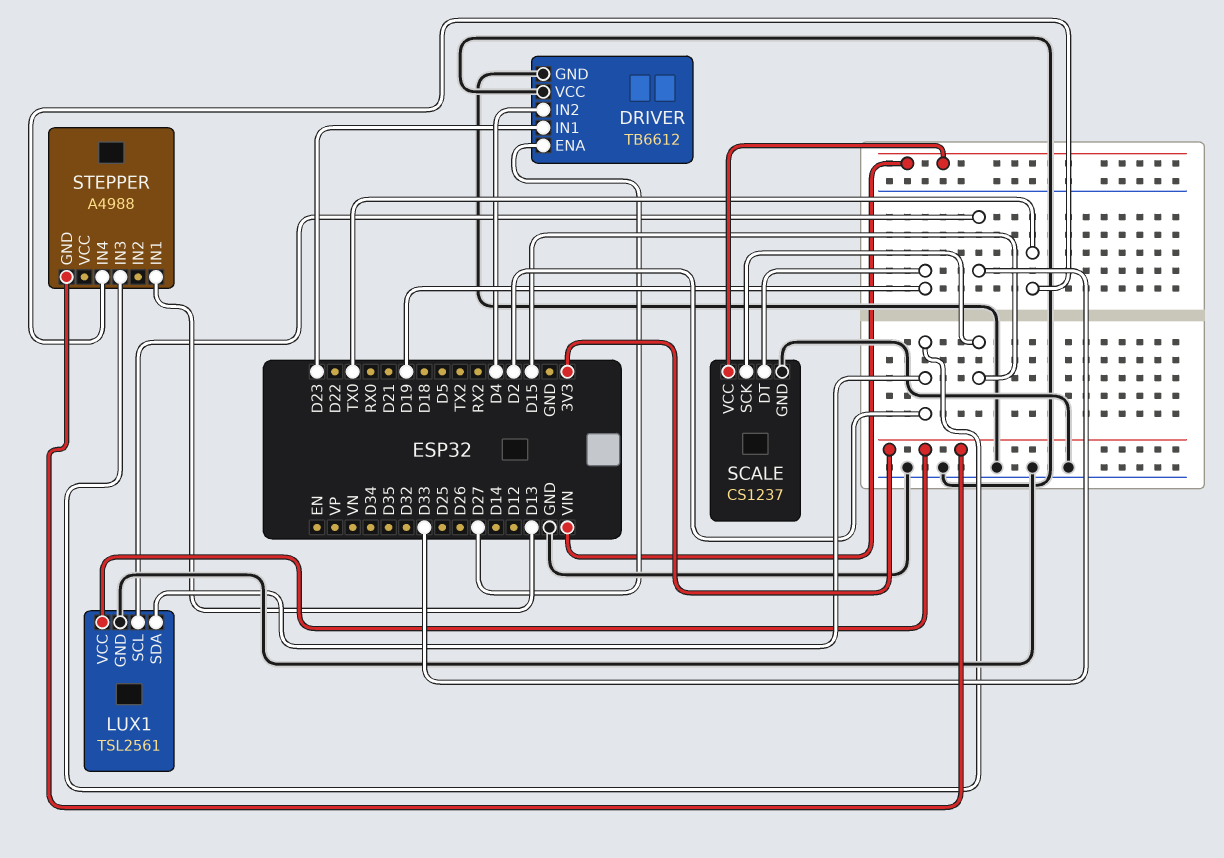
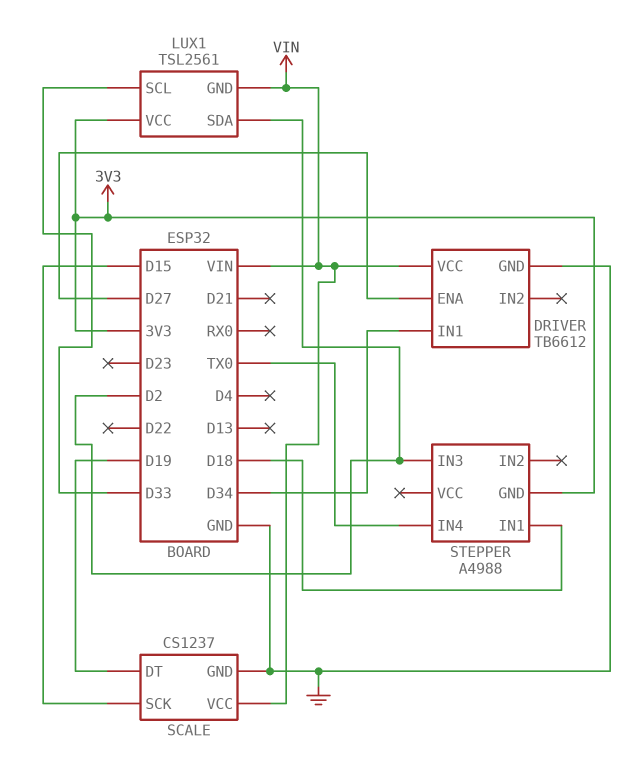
DRIVER pin IN1: D23 -> D34
DRIVER pin IN2: D4 -> none
DRIVER pin VCC: GND -> VIN
LUX1 pin GND: GND -> VIN
STEPPER pin IN1: D13 -> D18

